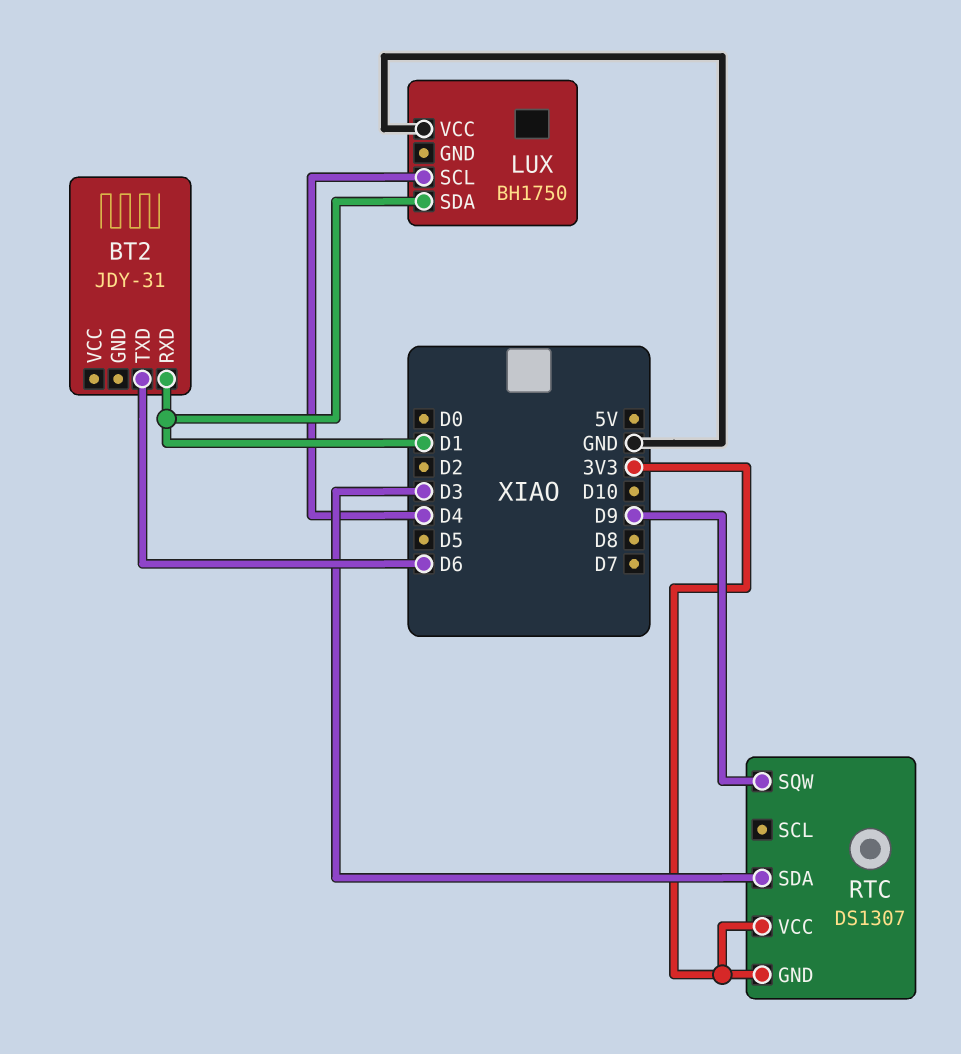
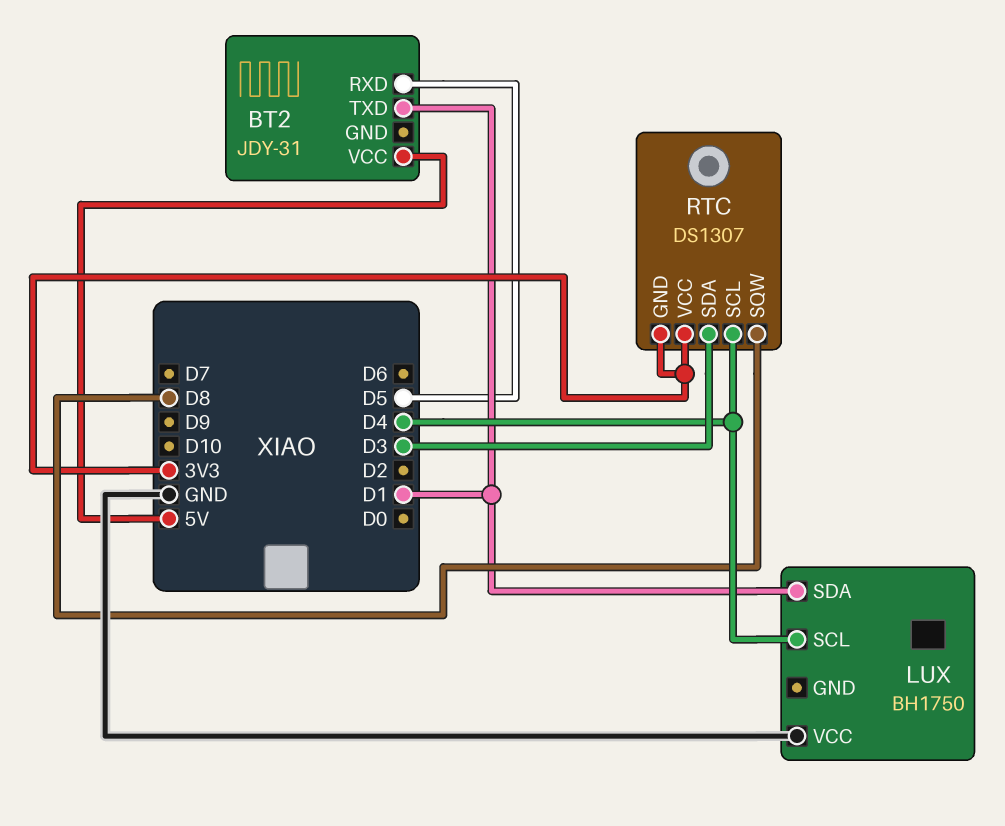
BT2 pin RXD: D1 -> D5
BT2 pin TXD: D6 -> D1
BT2 pin VCC: none -> 5V
RTC pin SCL: none -> D4
RTC pin SQW: D9 -> D8

